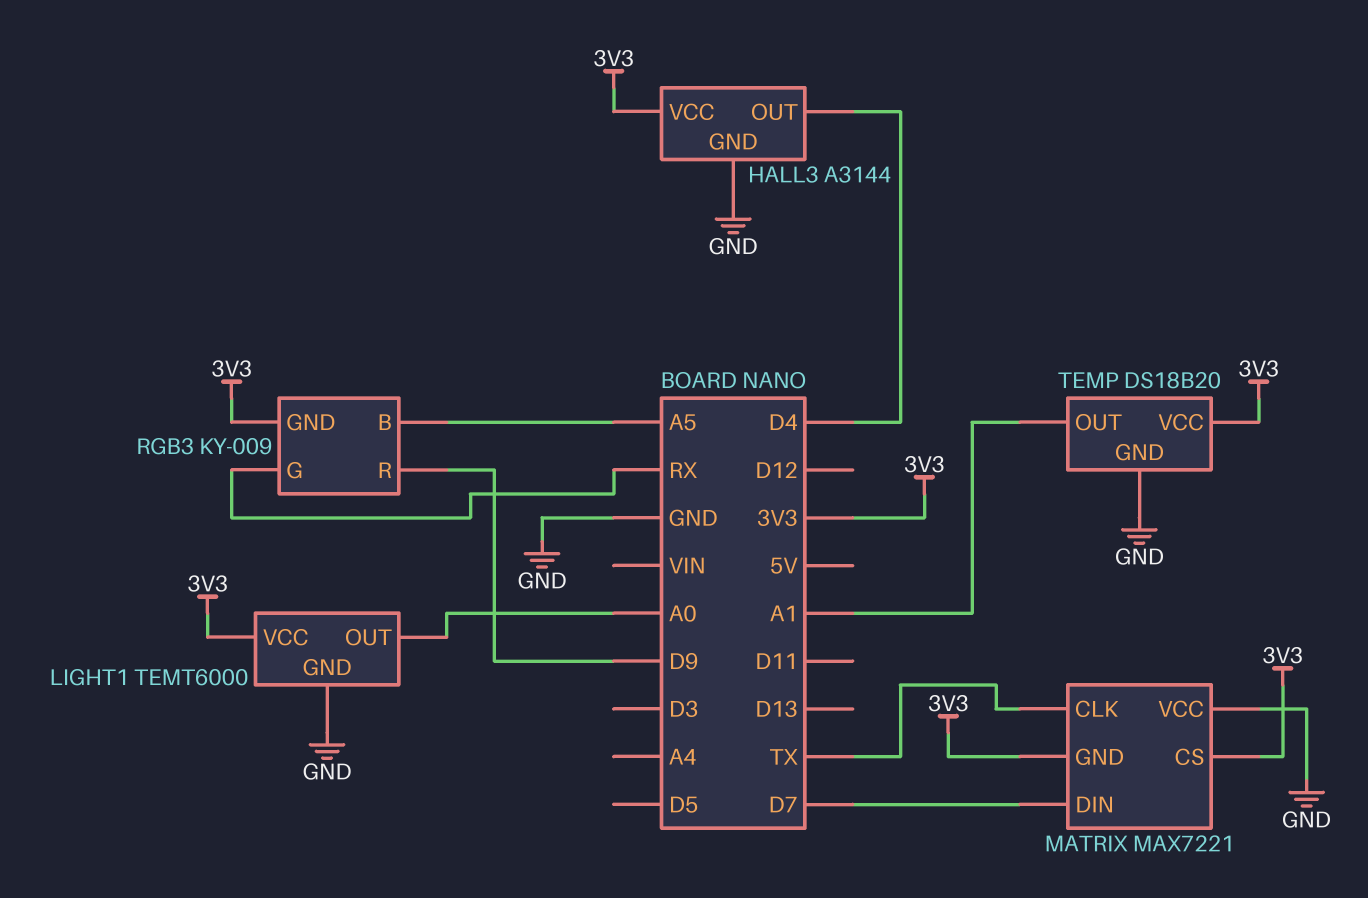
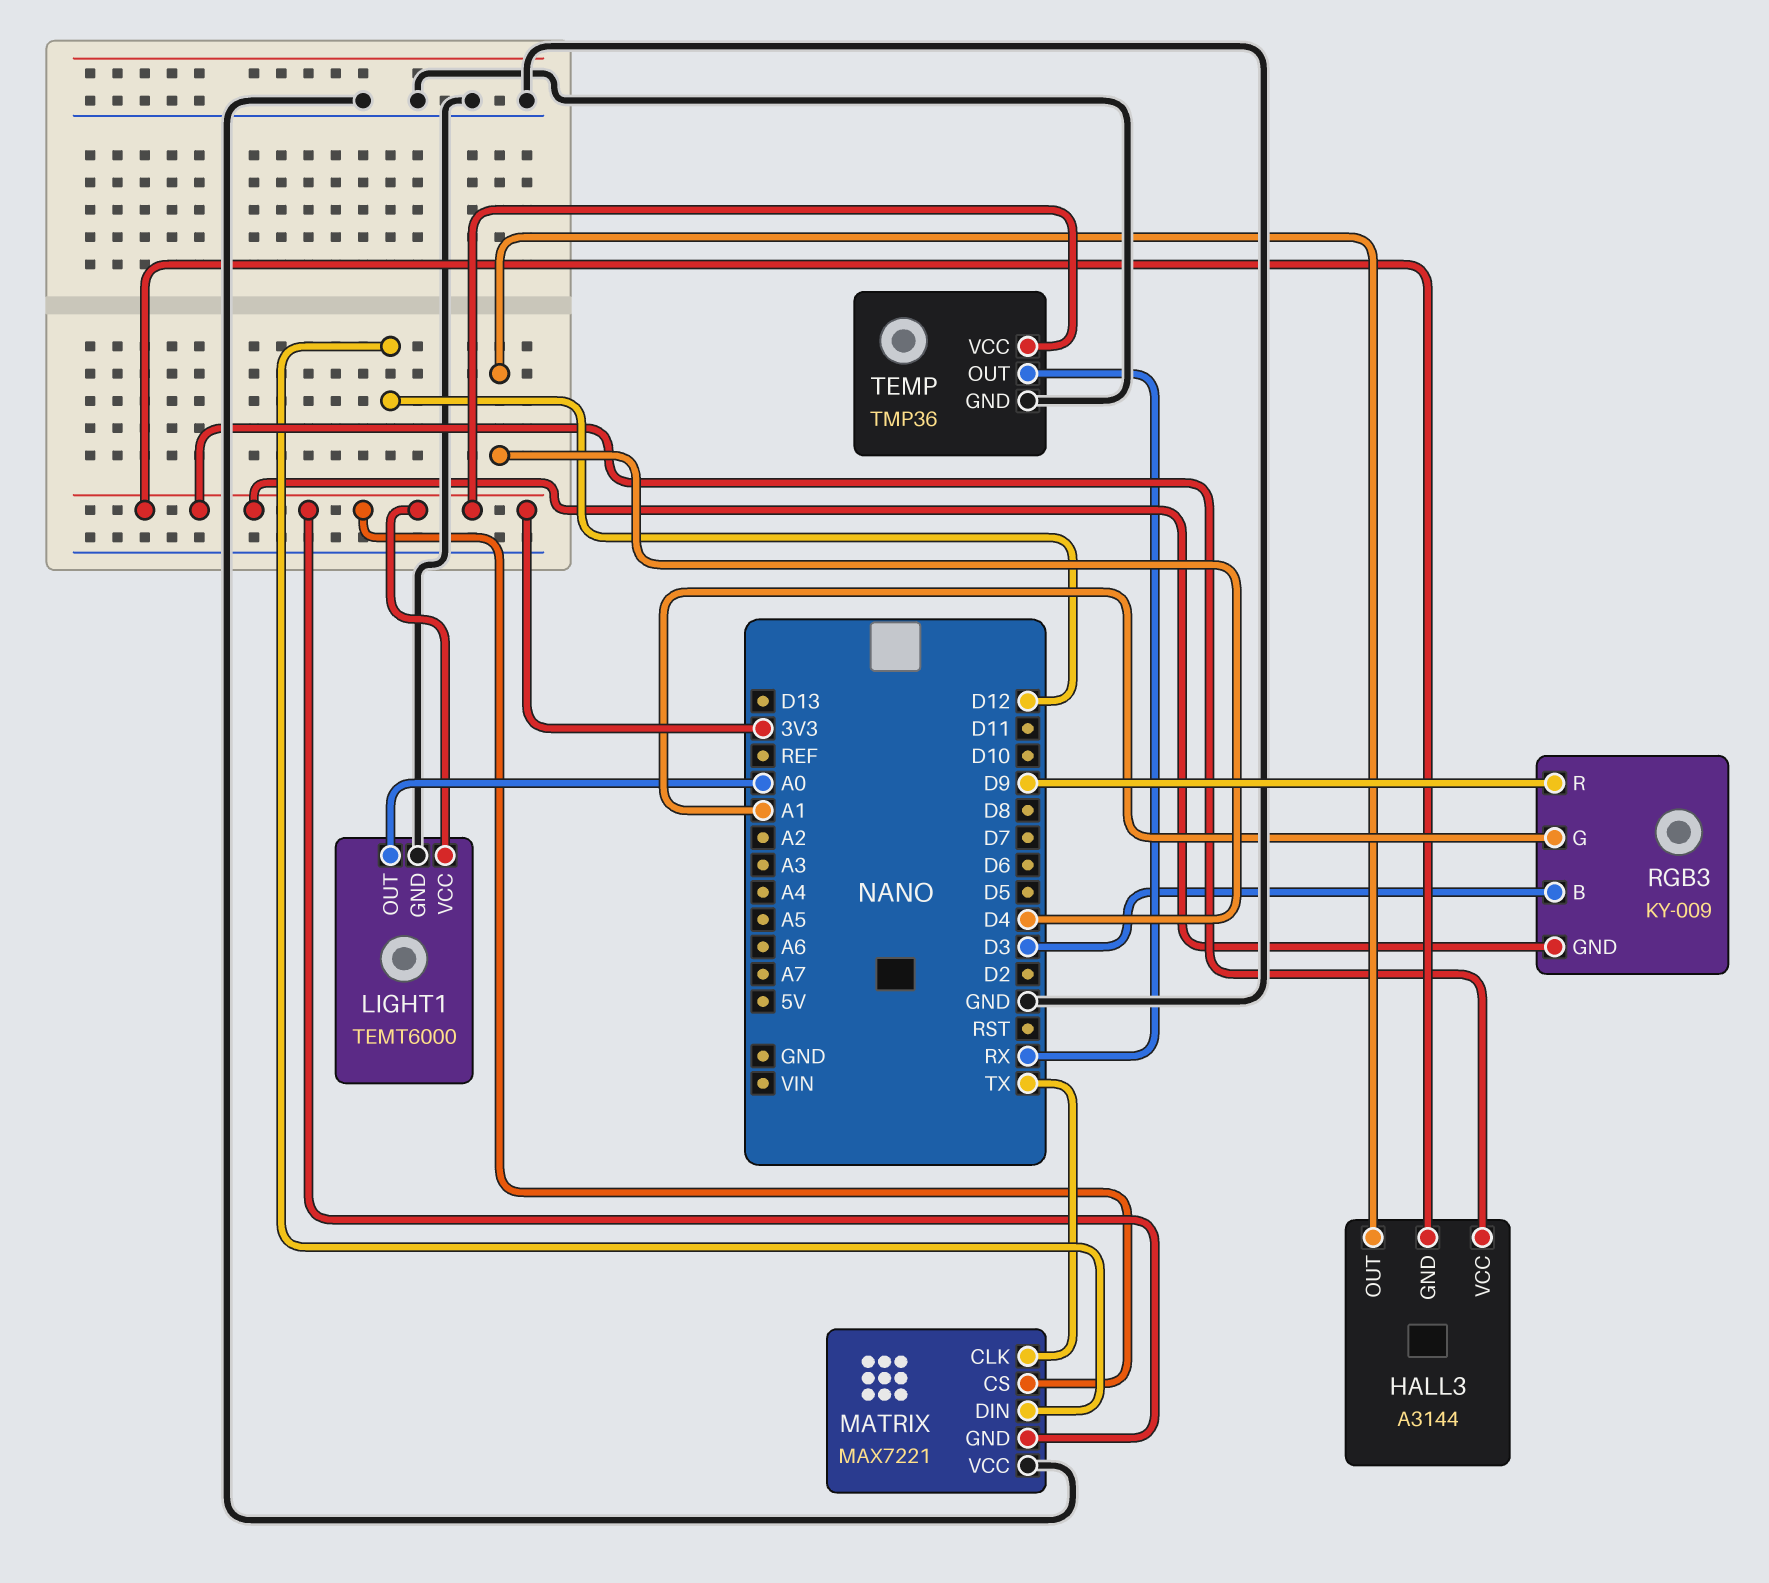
HALL3 pin GND: GND -> 3V3
MATRIX pin DIN: D7 -> D12
RGB3 pin B: A5 -> D3
RGB3 pin G: RX -> A1
TEMP: DS18B20 -> TMP36
TEMP pin OUT: A1 -> RX

